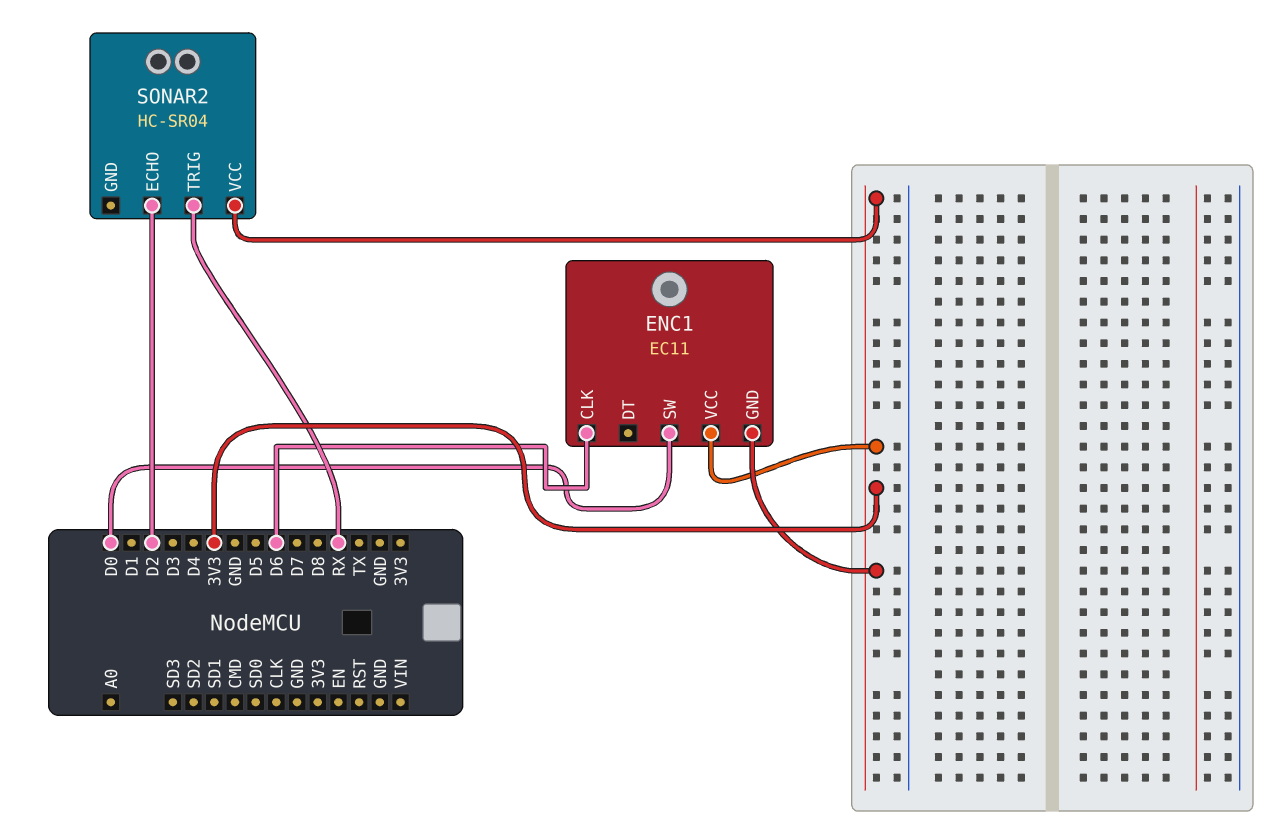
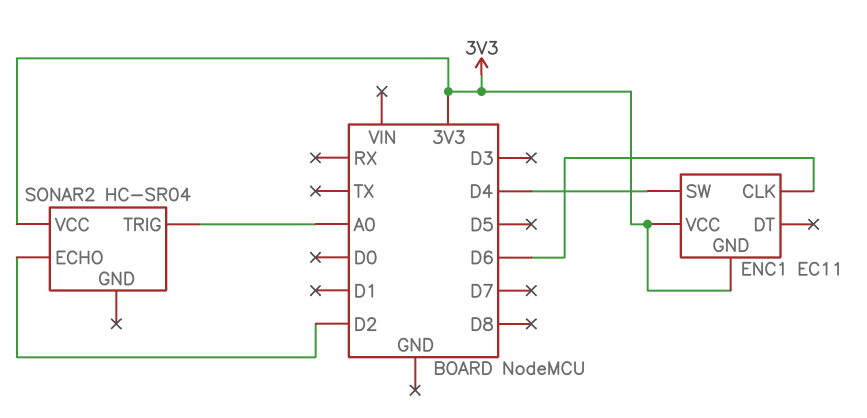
ENC1 pin SW: D0 -> D4
SONAR2 pin TRIG: RX -> A0

